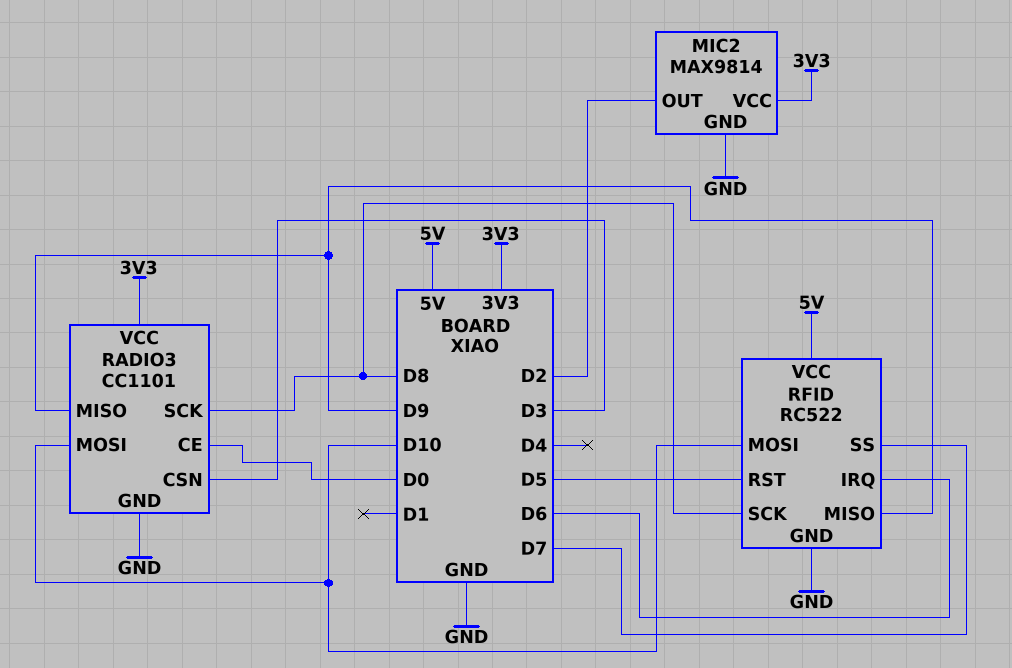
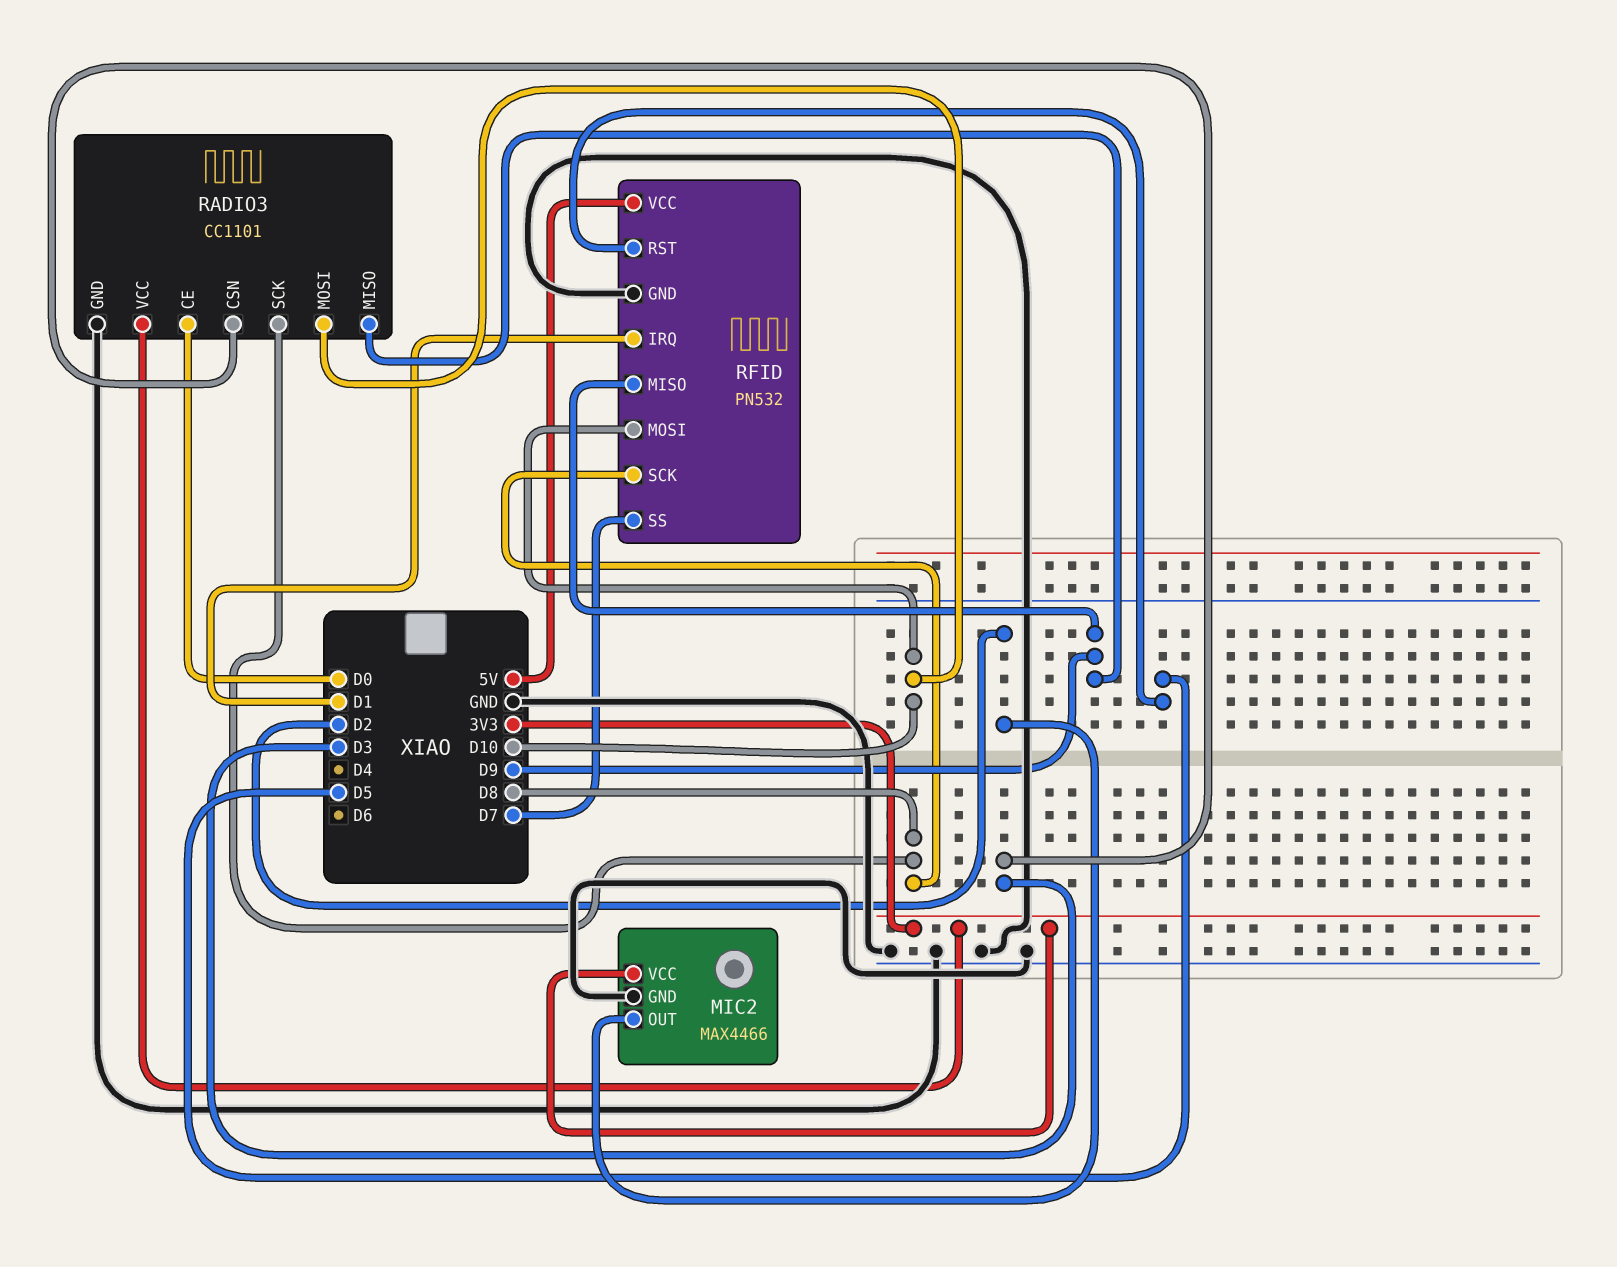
MIC2: MAX9814 -> MAX4466
RFID: RC522 -> PN532
RFID pin IRQ: D6 -> D1

